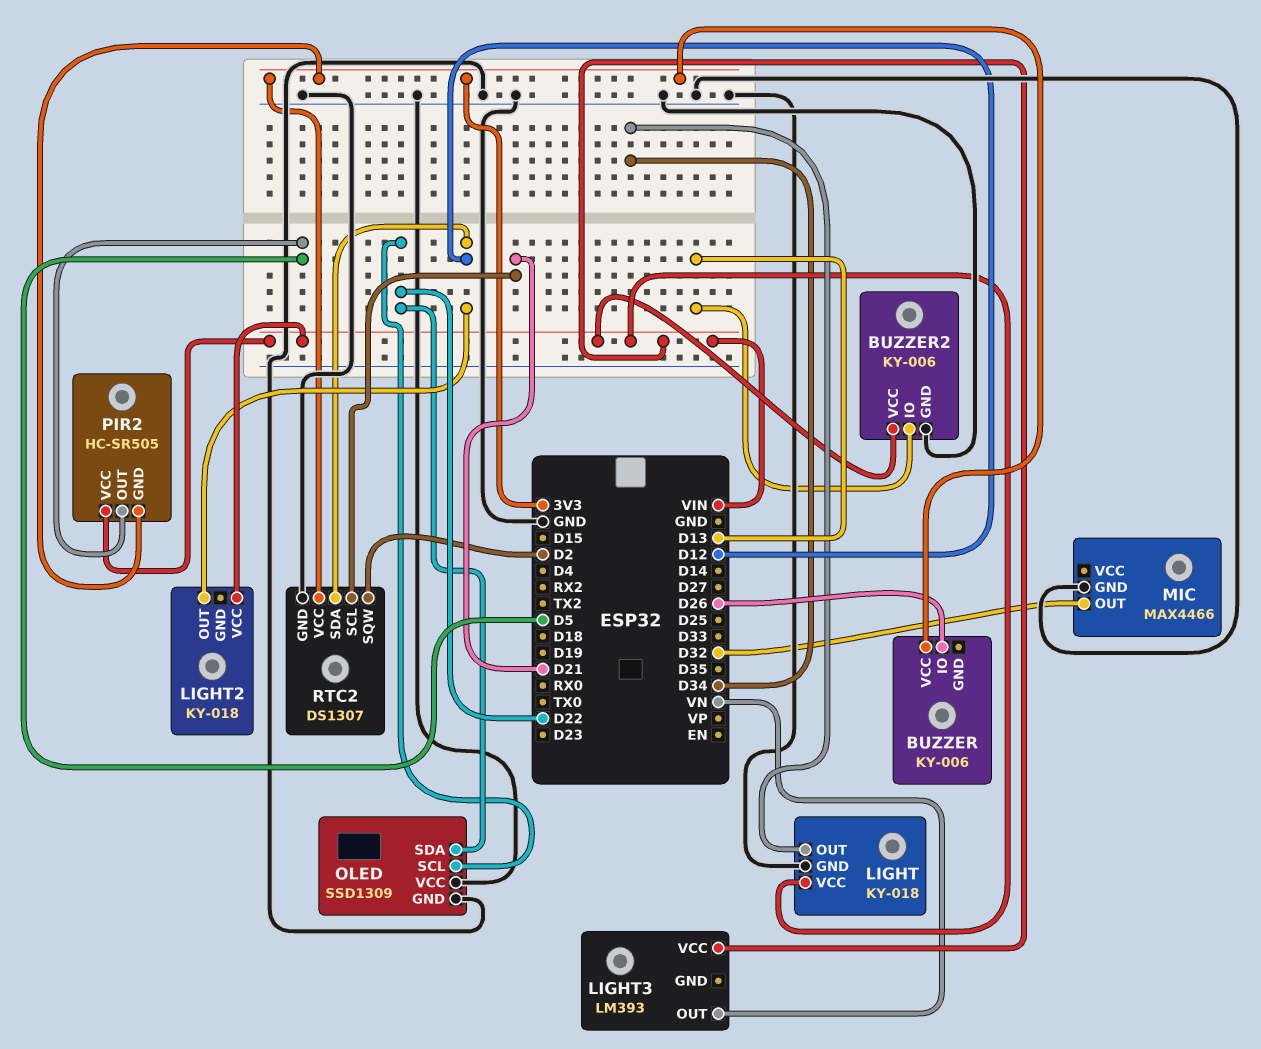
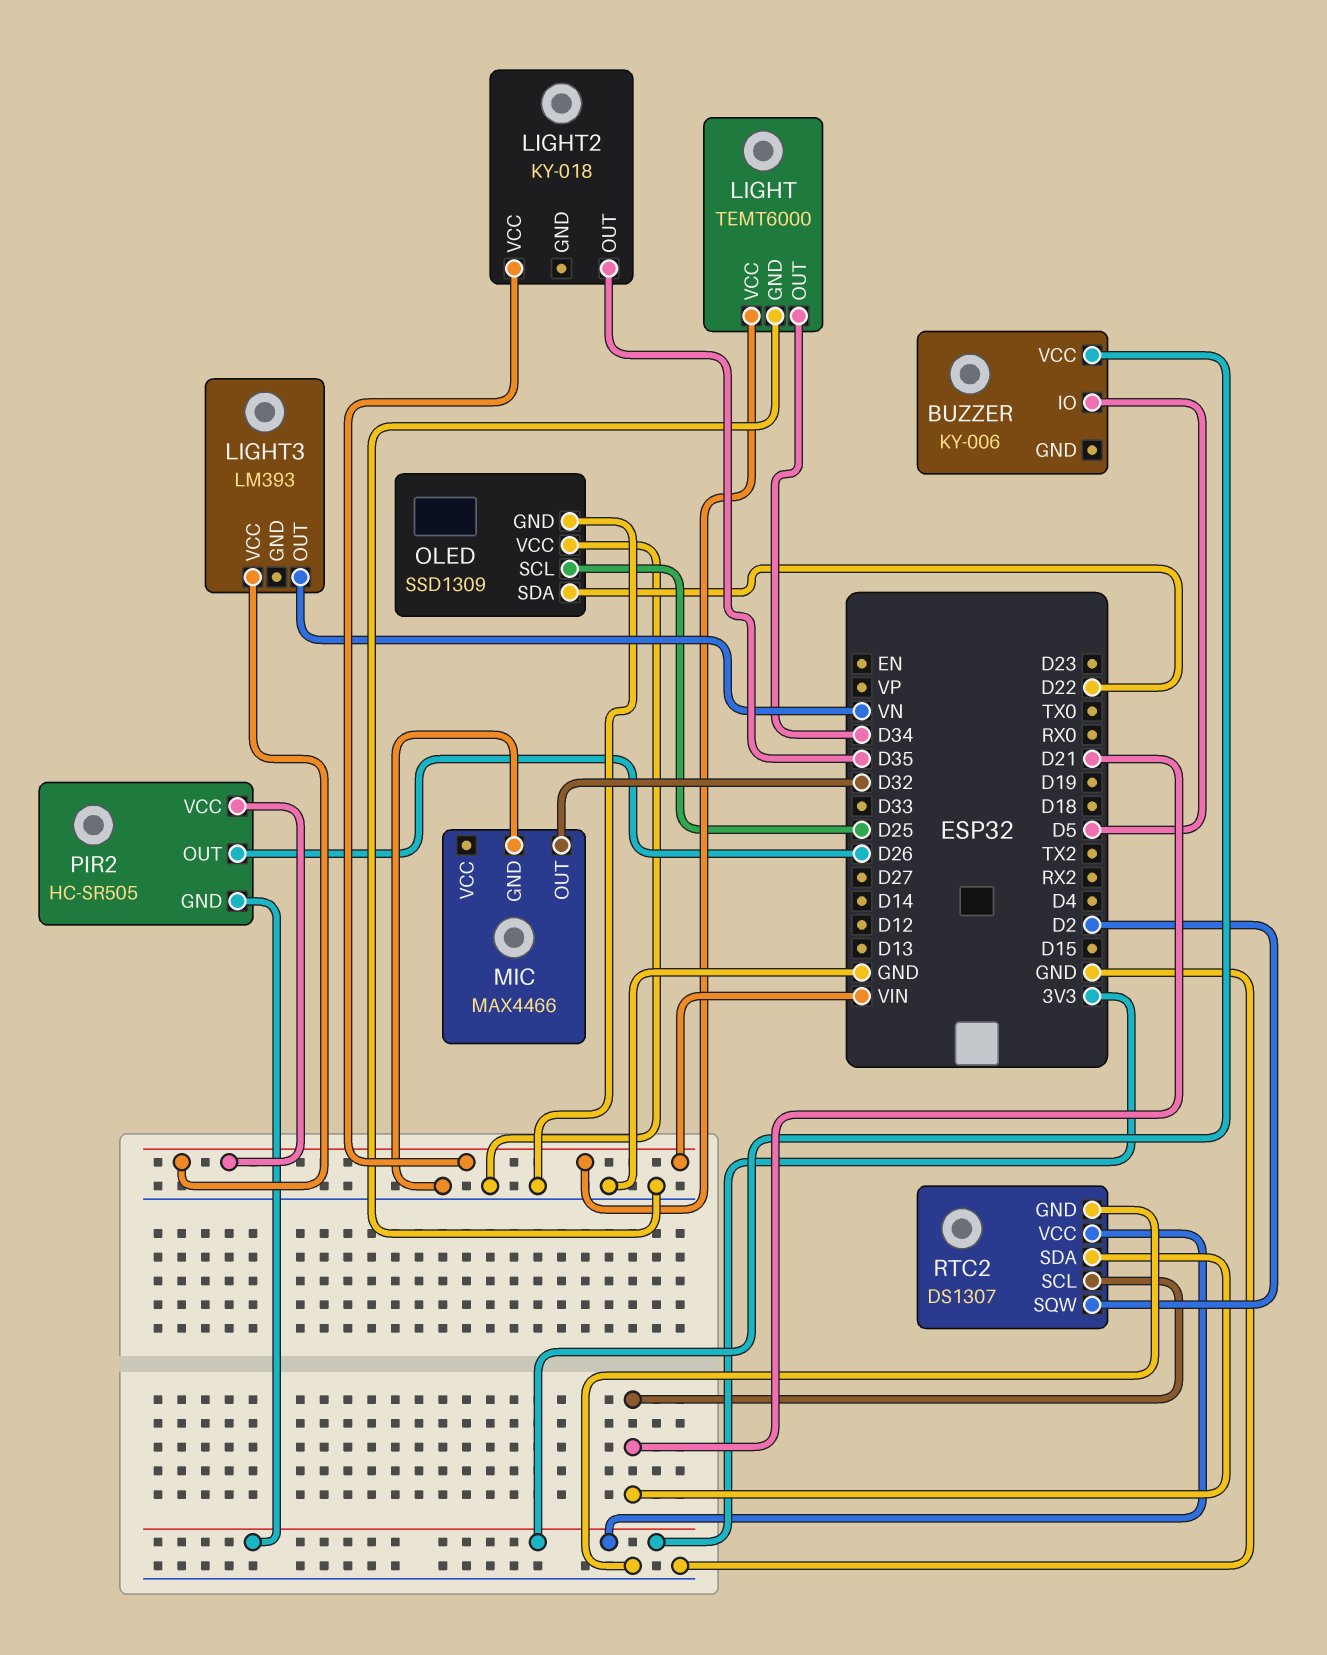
BUZZER pin IO: D26 -> D5
BUZZER2: KY-006 -> none
BUZZER2 pin GND: GND -> none
BUZZER2 pin IO: D13 -> none
BUZZER2 pin VCC: VIN -> none
LIGHT: KY-018 -> TEMT6000
LIGHT2 pin OUT: D12 -> D35
OLED pin SCL: D22 -> D25
PIR2 pin OUT: D5 -> D26
RTC2 pin SDA: D12 -> D21

